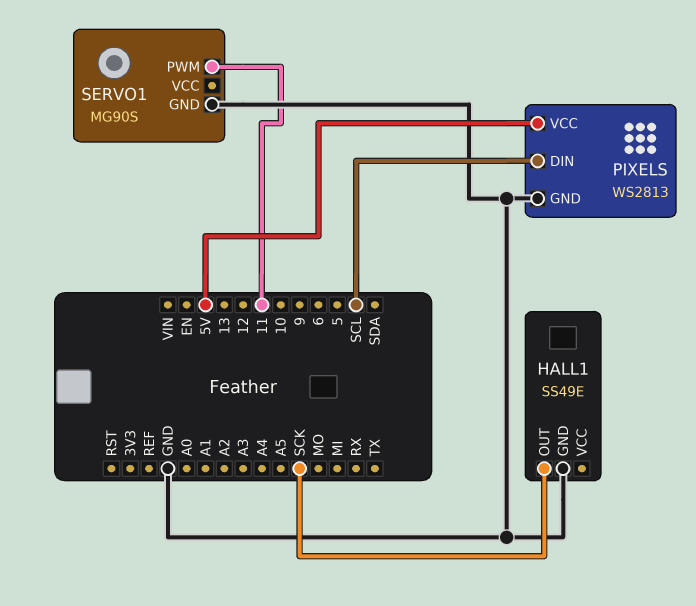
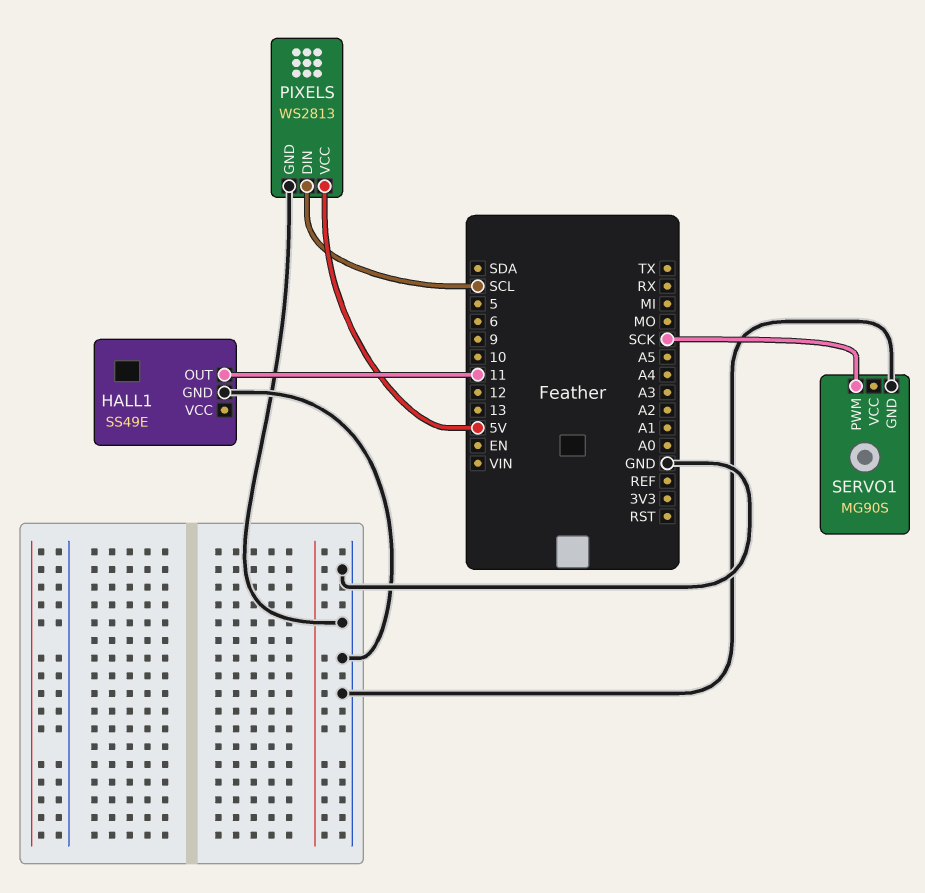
HALL1 pin OUT: SCK -> 11
SERVO1 pin PWM: 11 -> SCK

